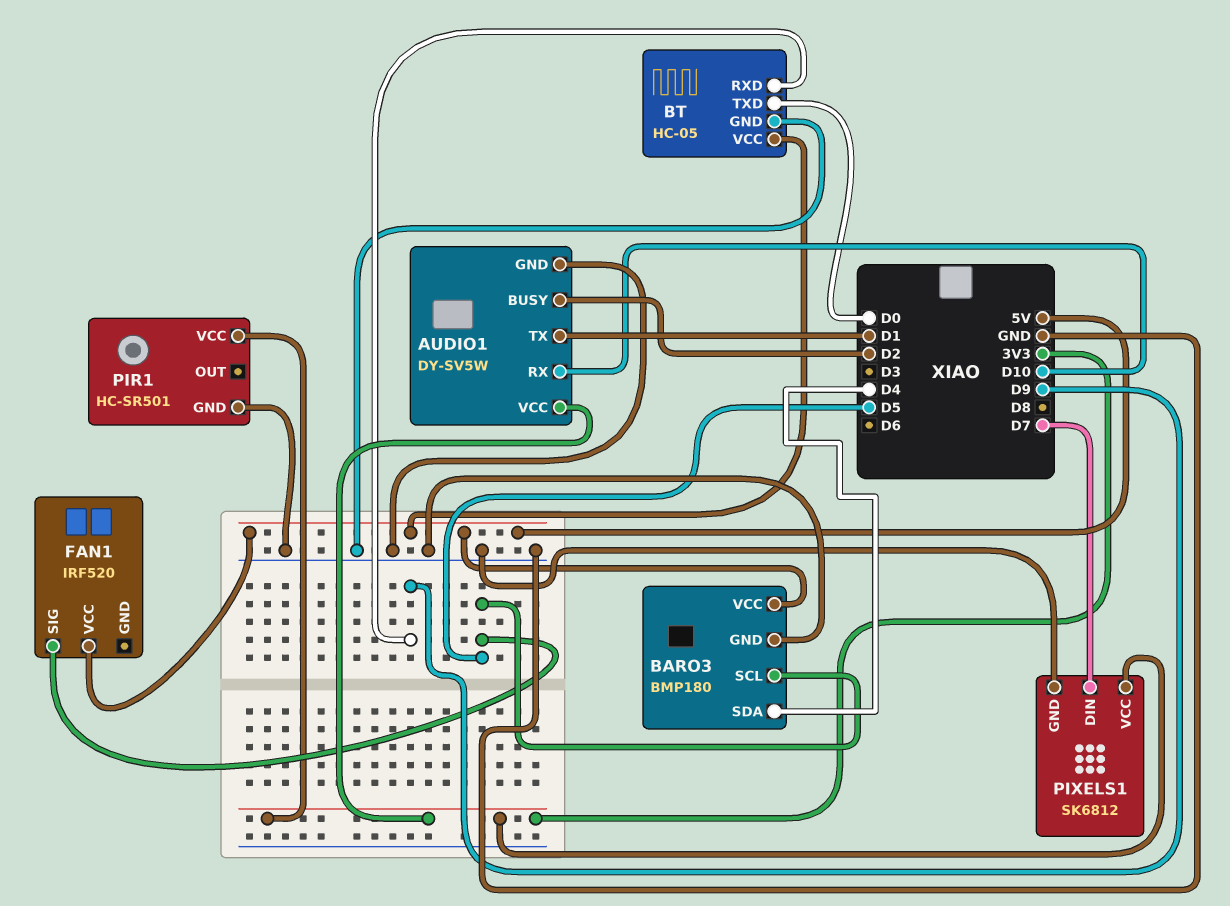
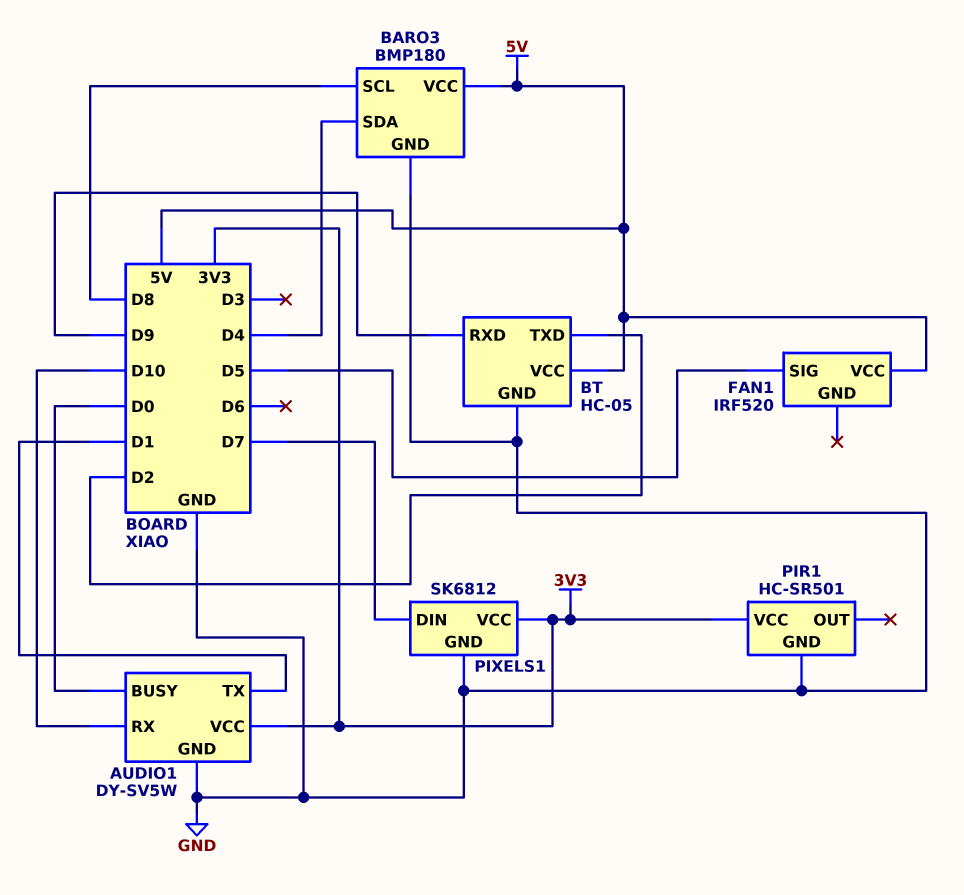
AUDIO1 pin BUSY: D2 -> D0
BARO3 pin SCL: D5 -> D8
BT pin TXD: D0 -> D2

